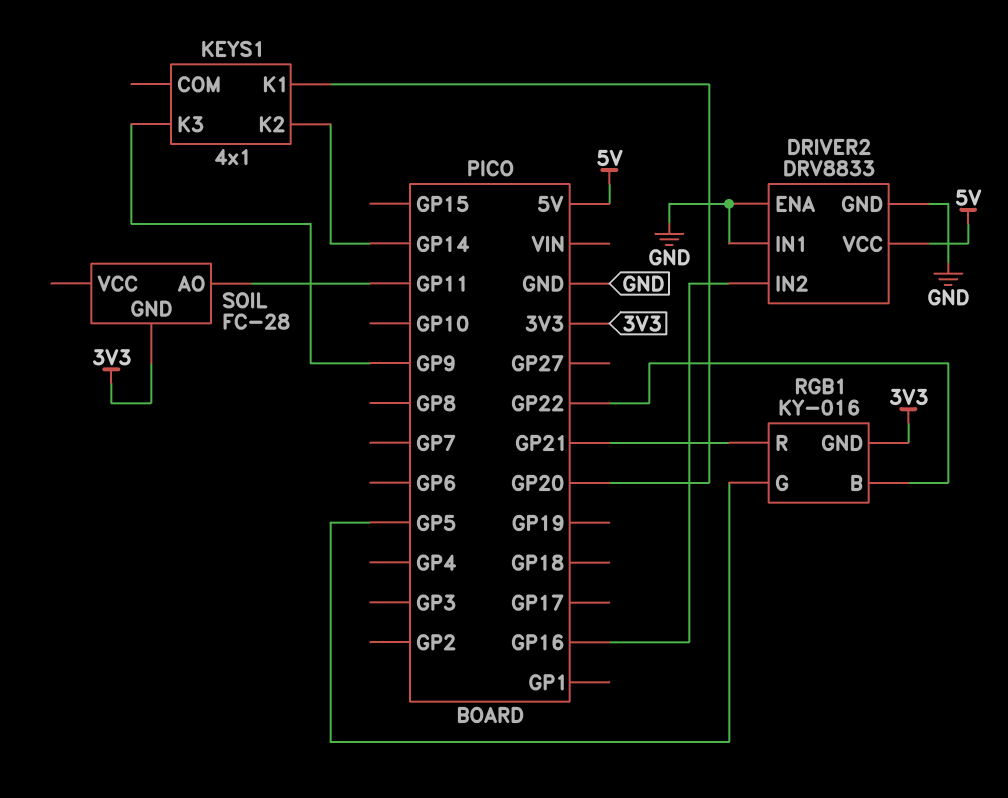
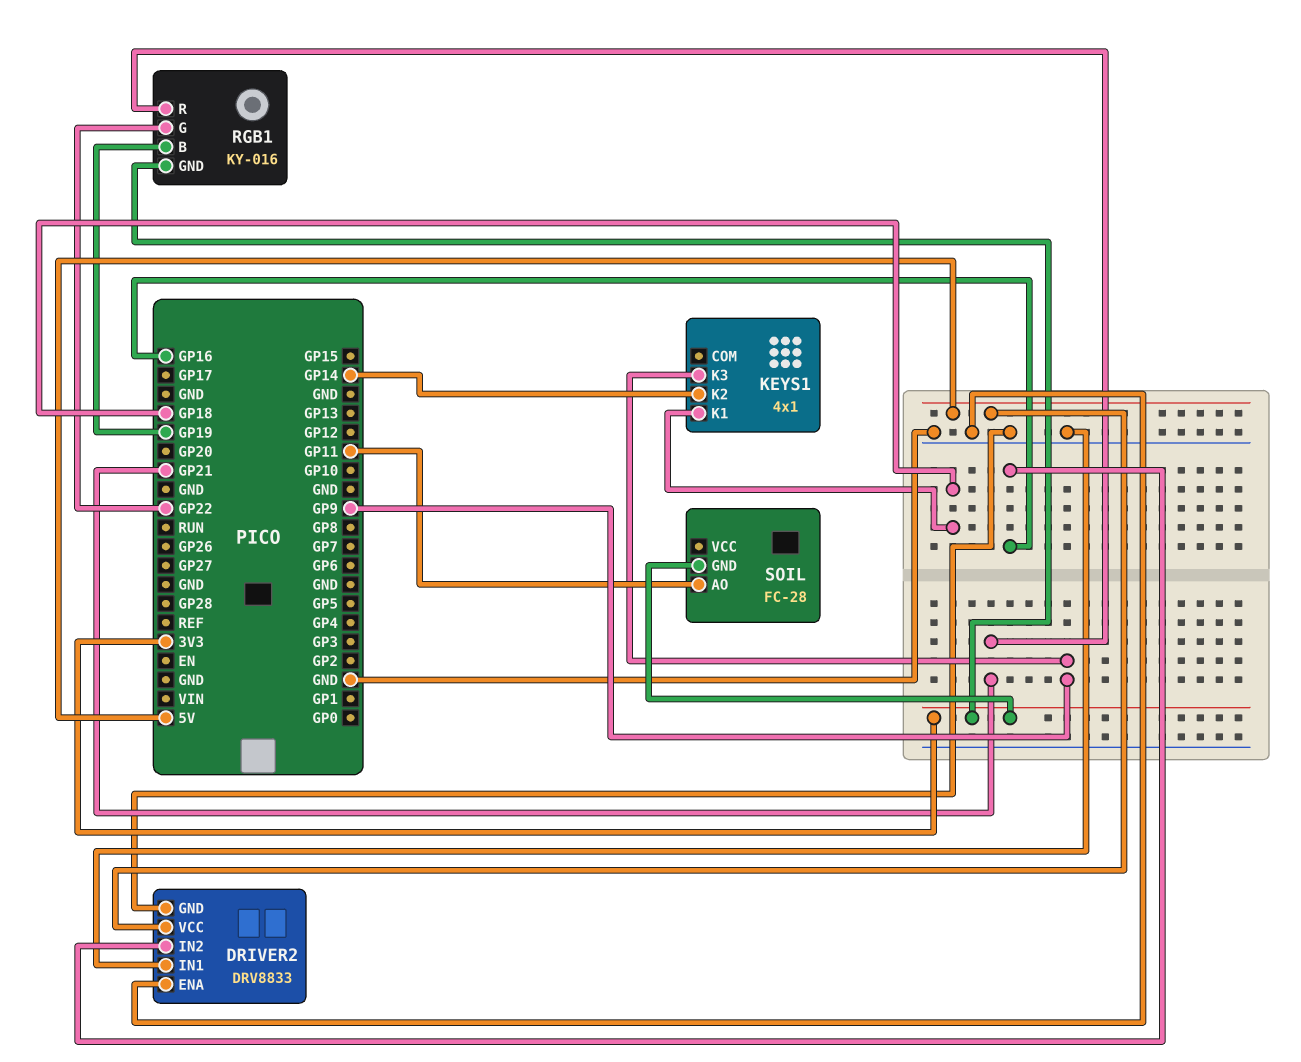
KEYS1 pin K1: GP20 -> GP18
RGB1 pin B: GP22 -> GP19
RGB1 pin G: GP5 -> GP22

